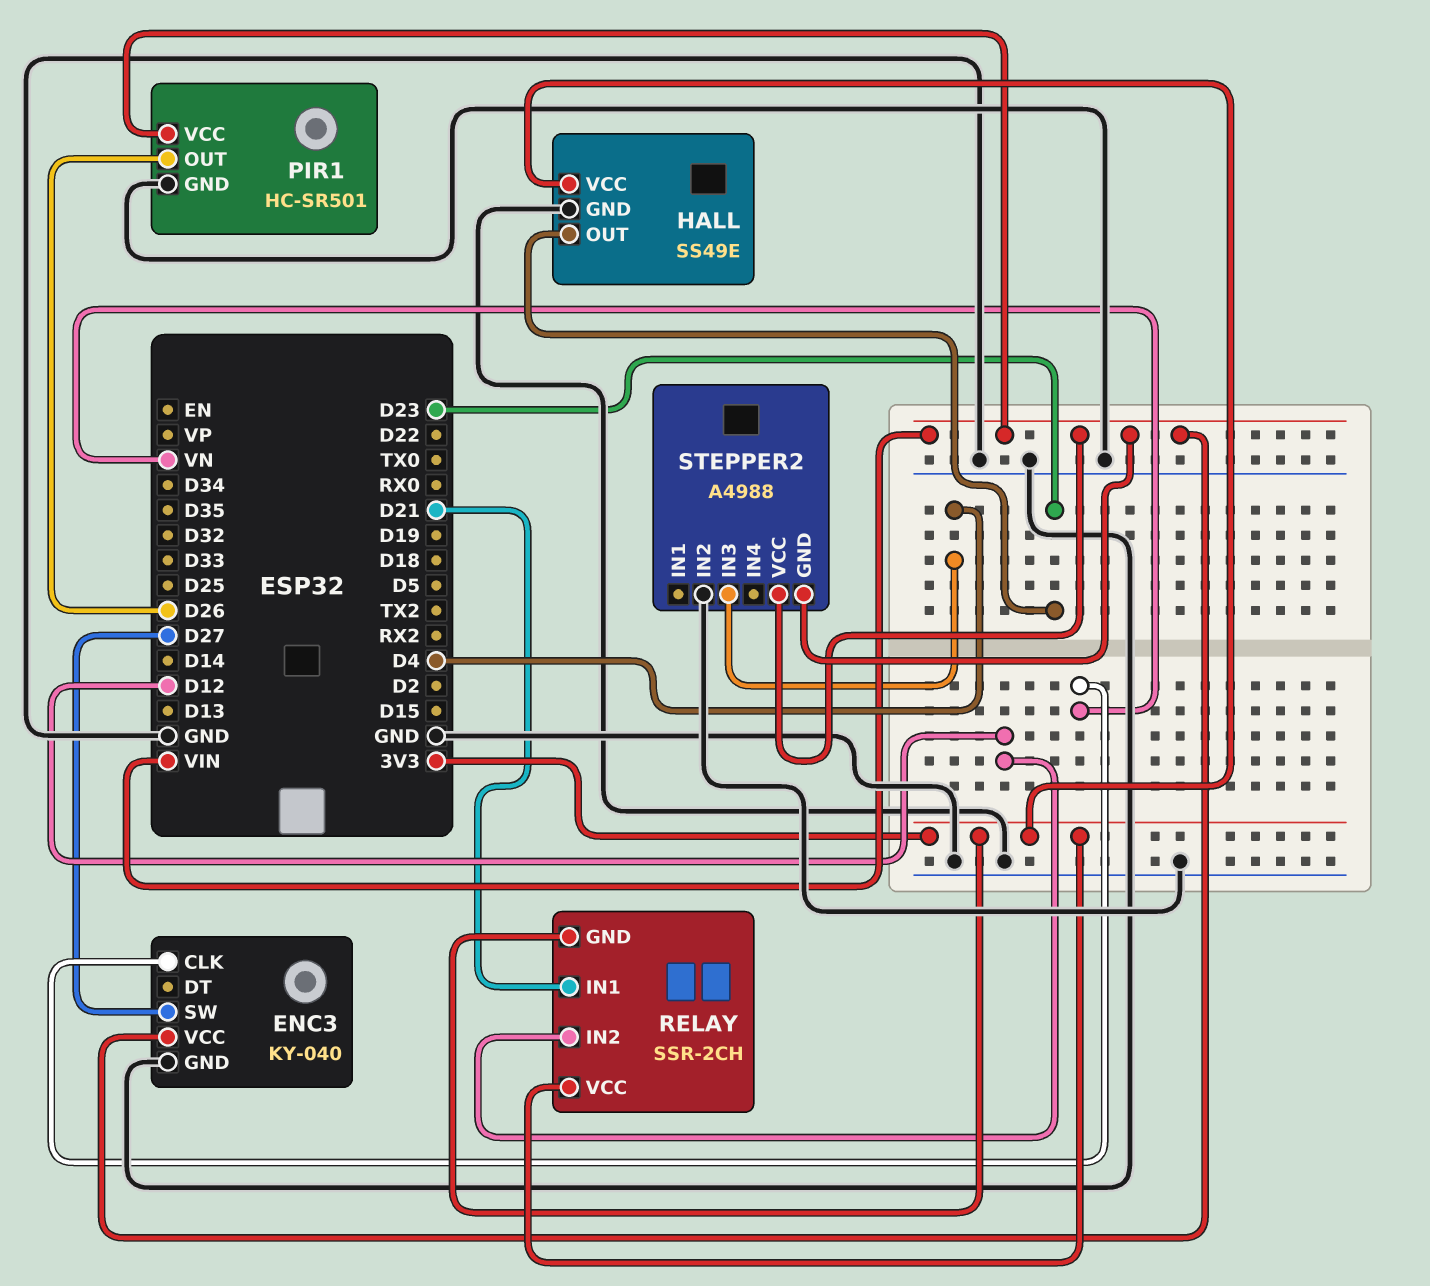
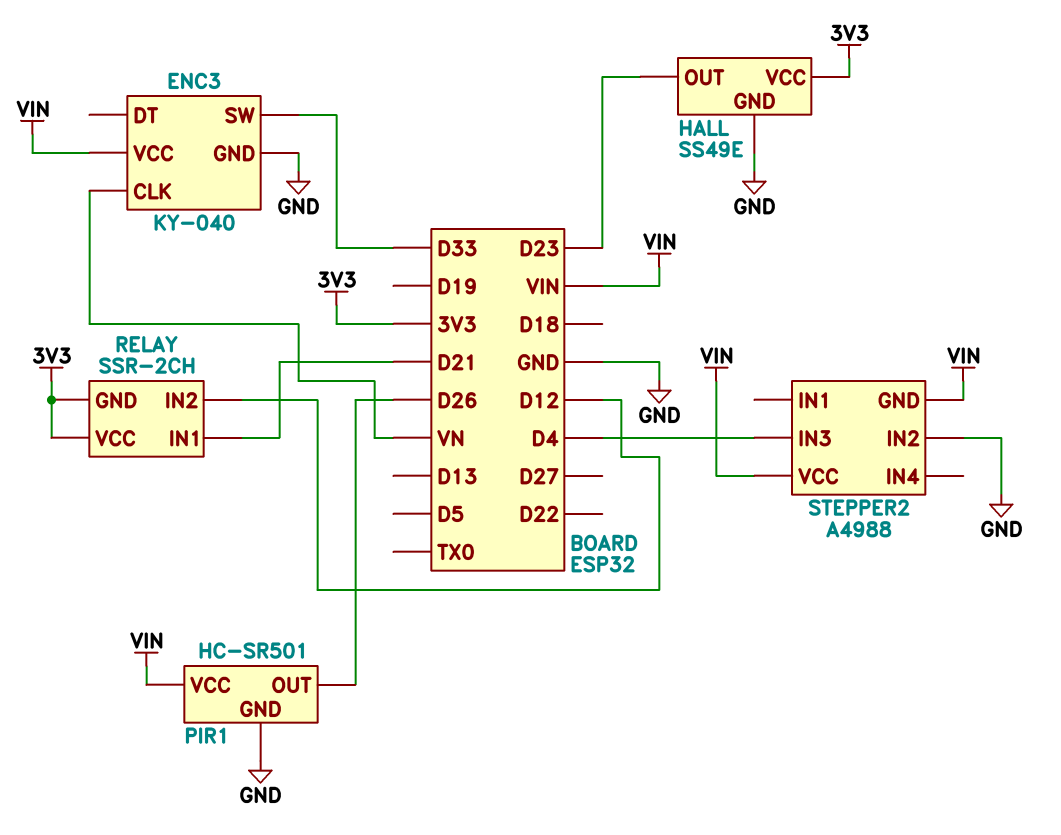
ENC3 pin SW: D27 -> D33

